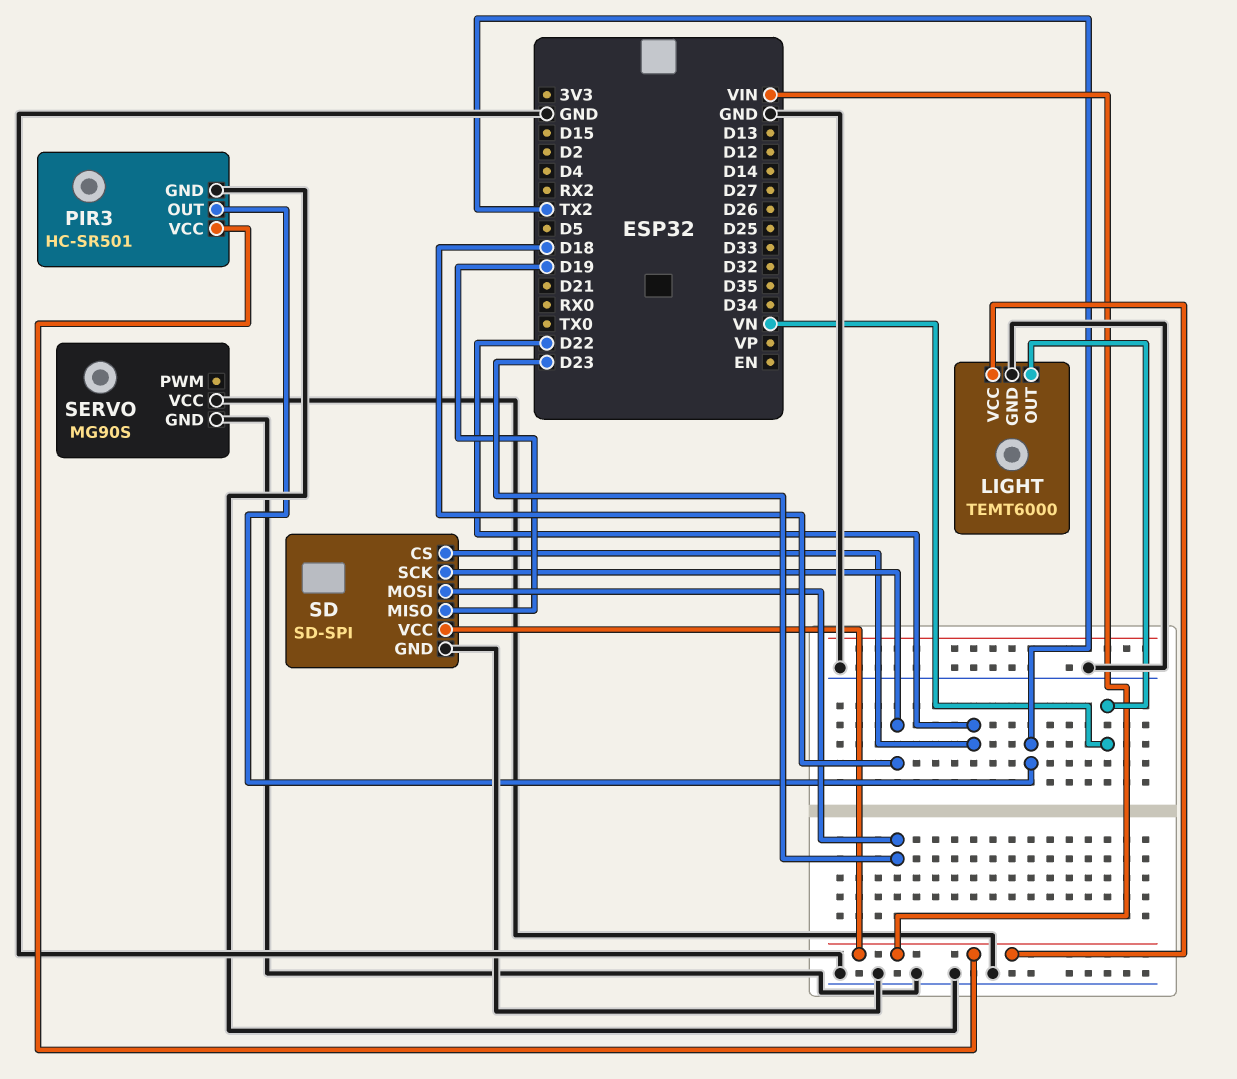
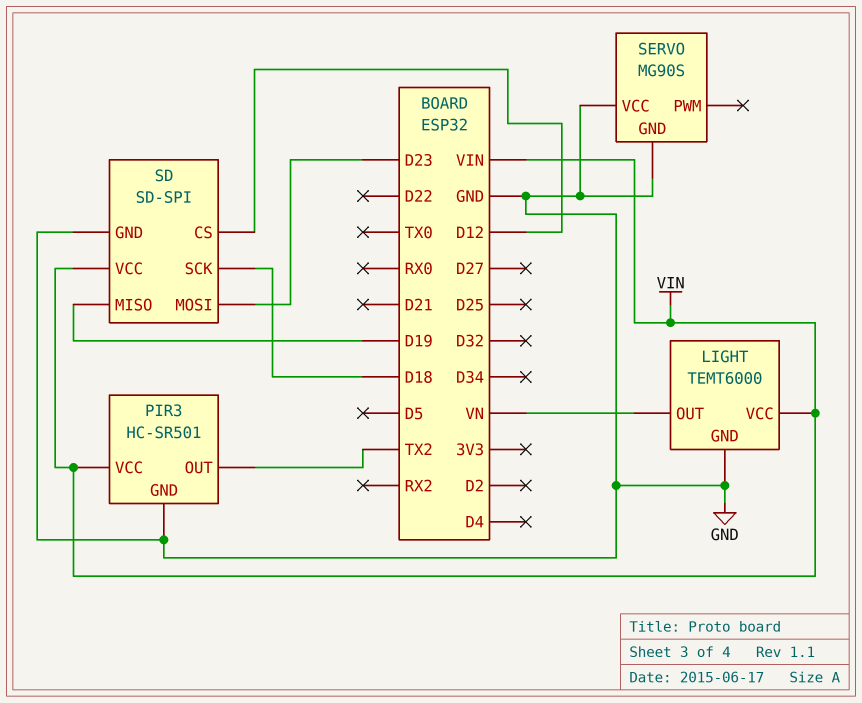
SD pin CS: D22 -> D12

